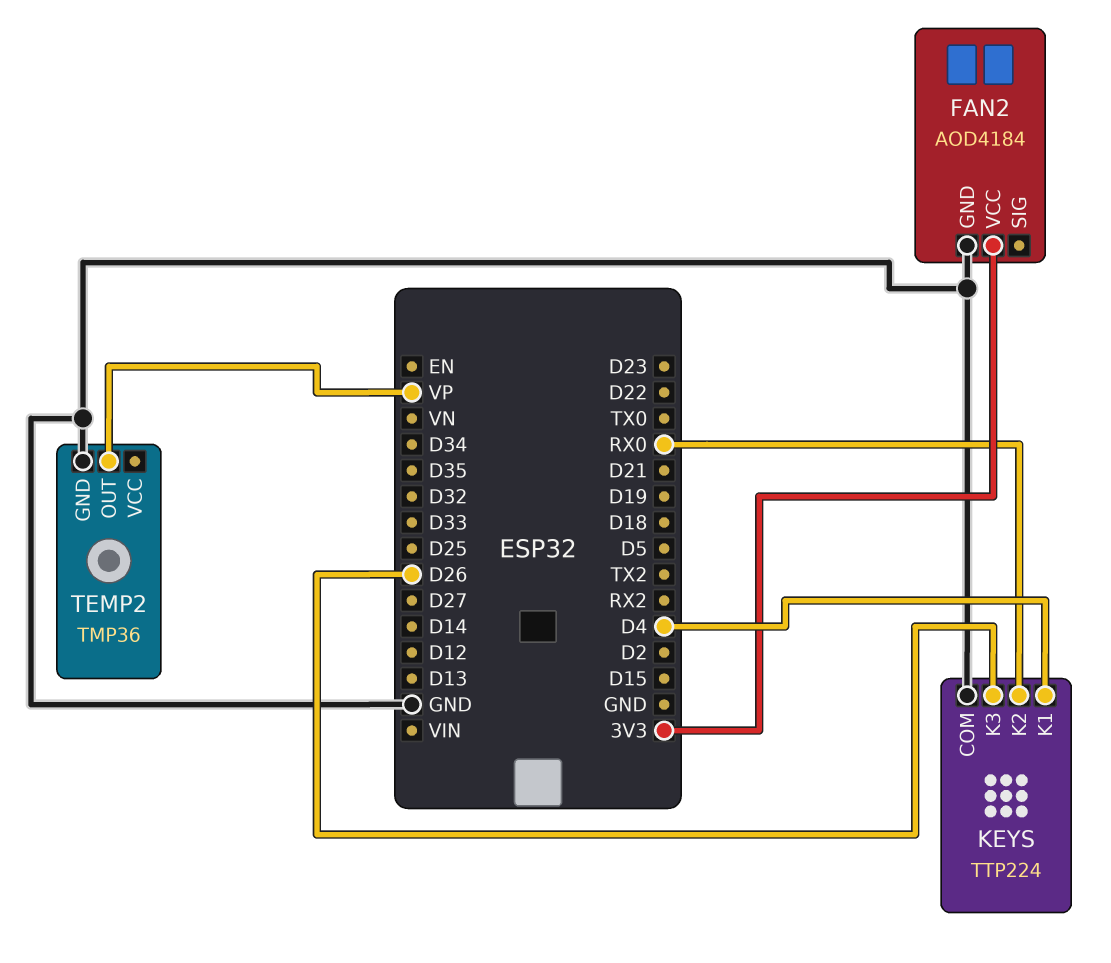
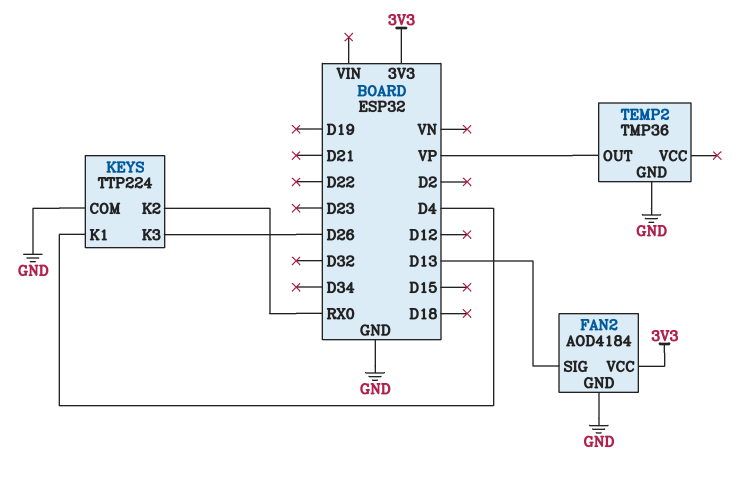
FAN2 pin SIG: none -> D13

